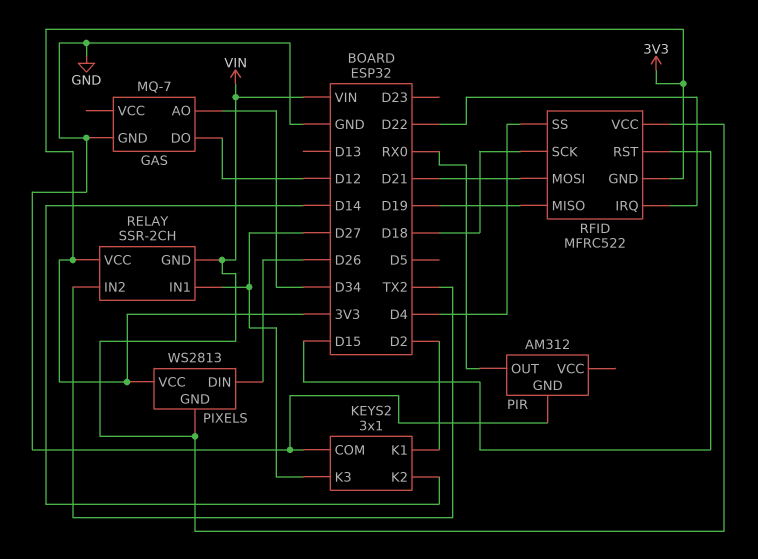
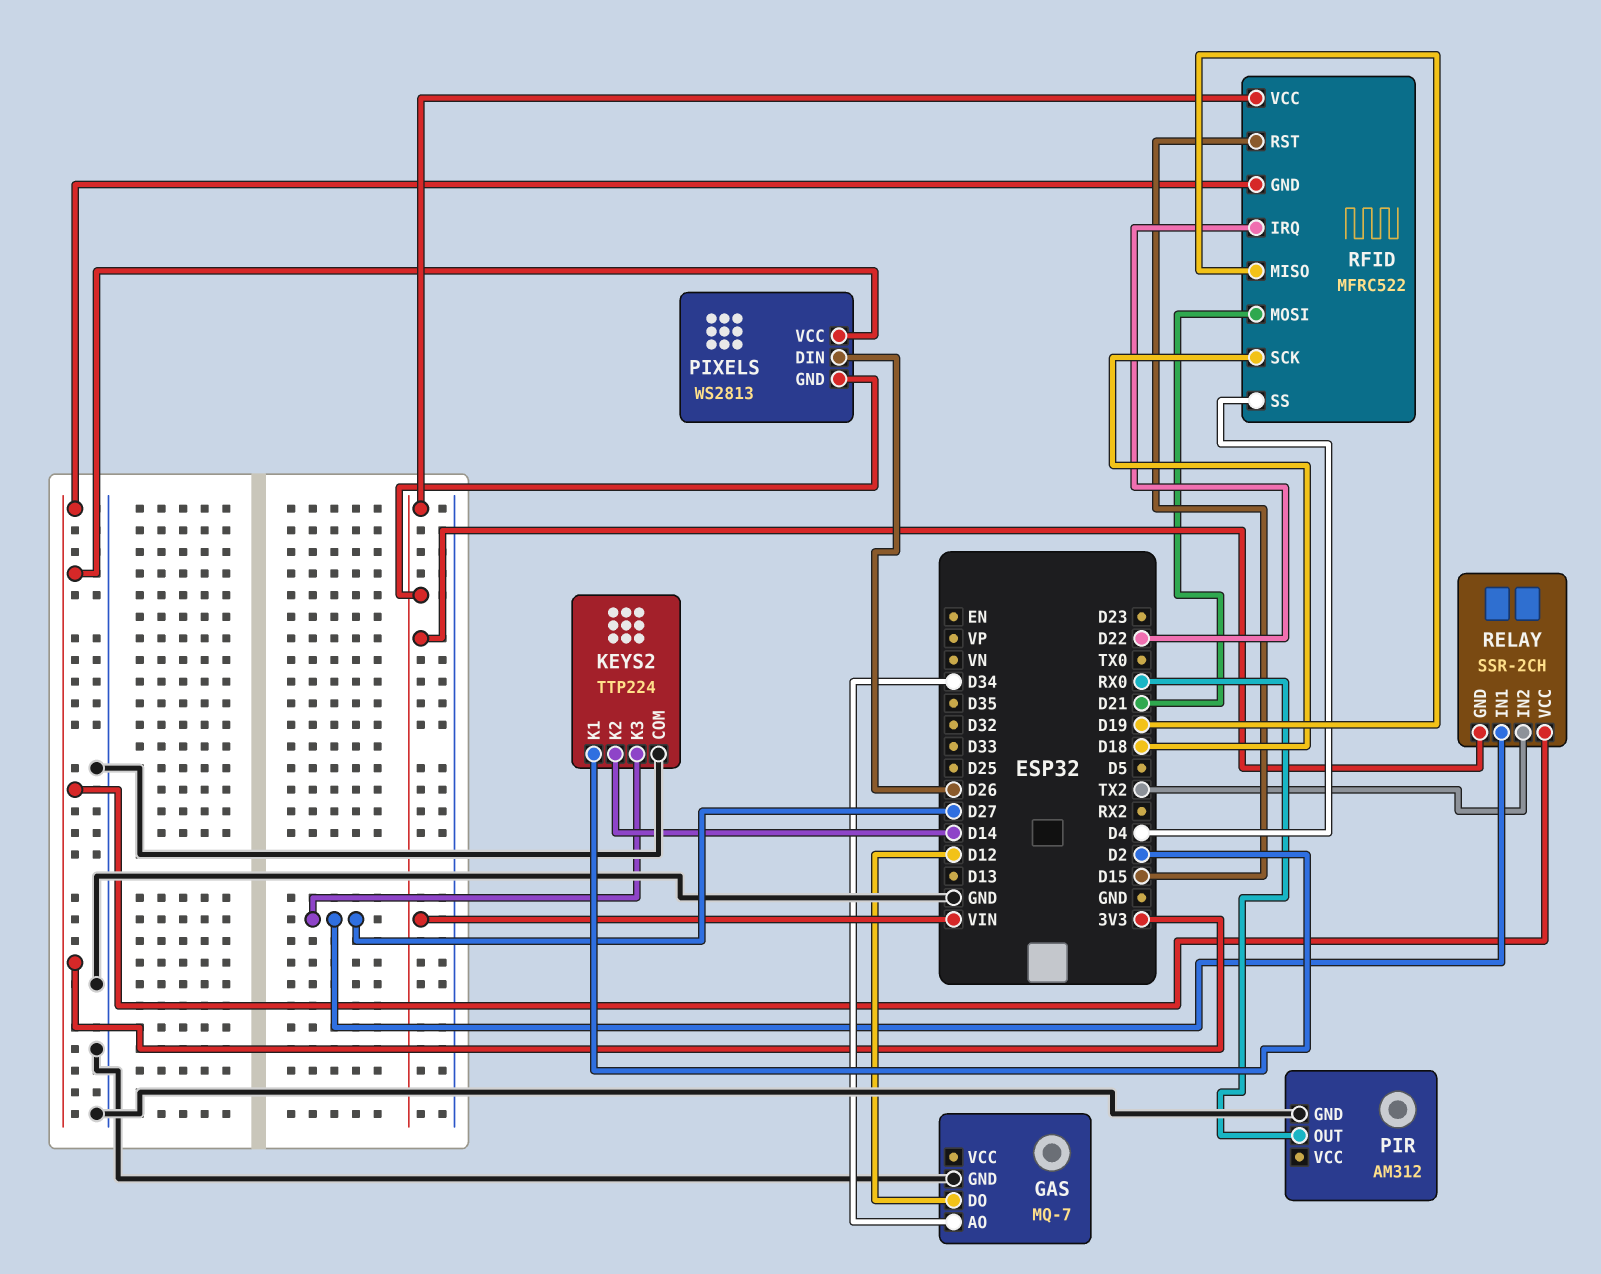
KEYS2: 3x1 -> TTP224

